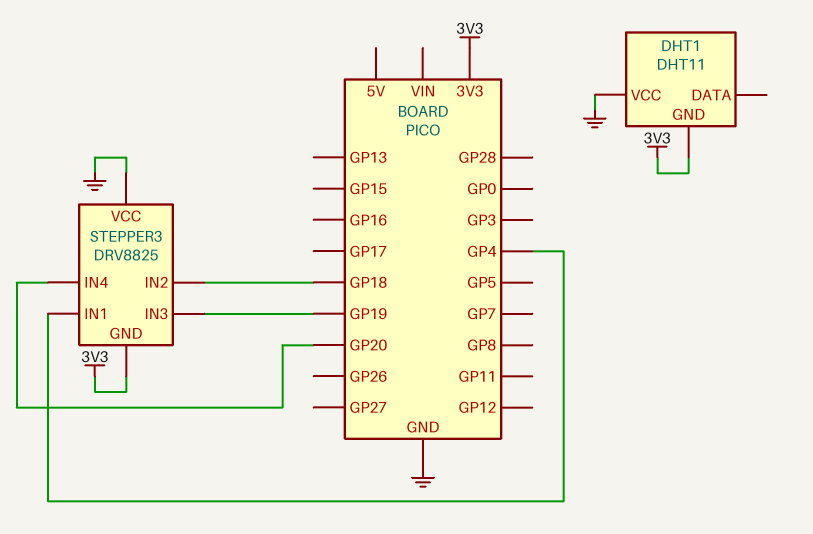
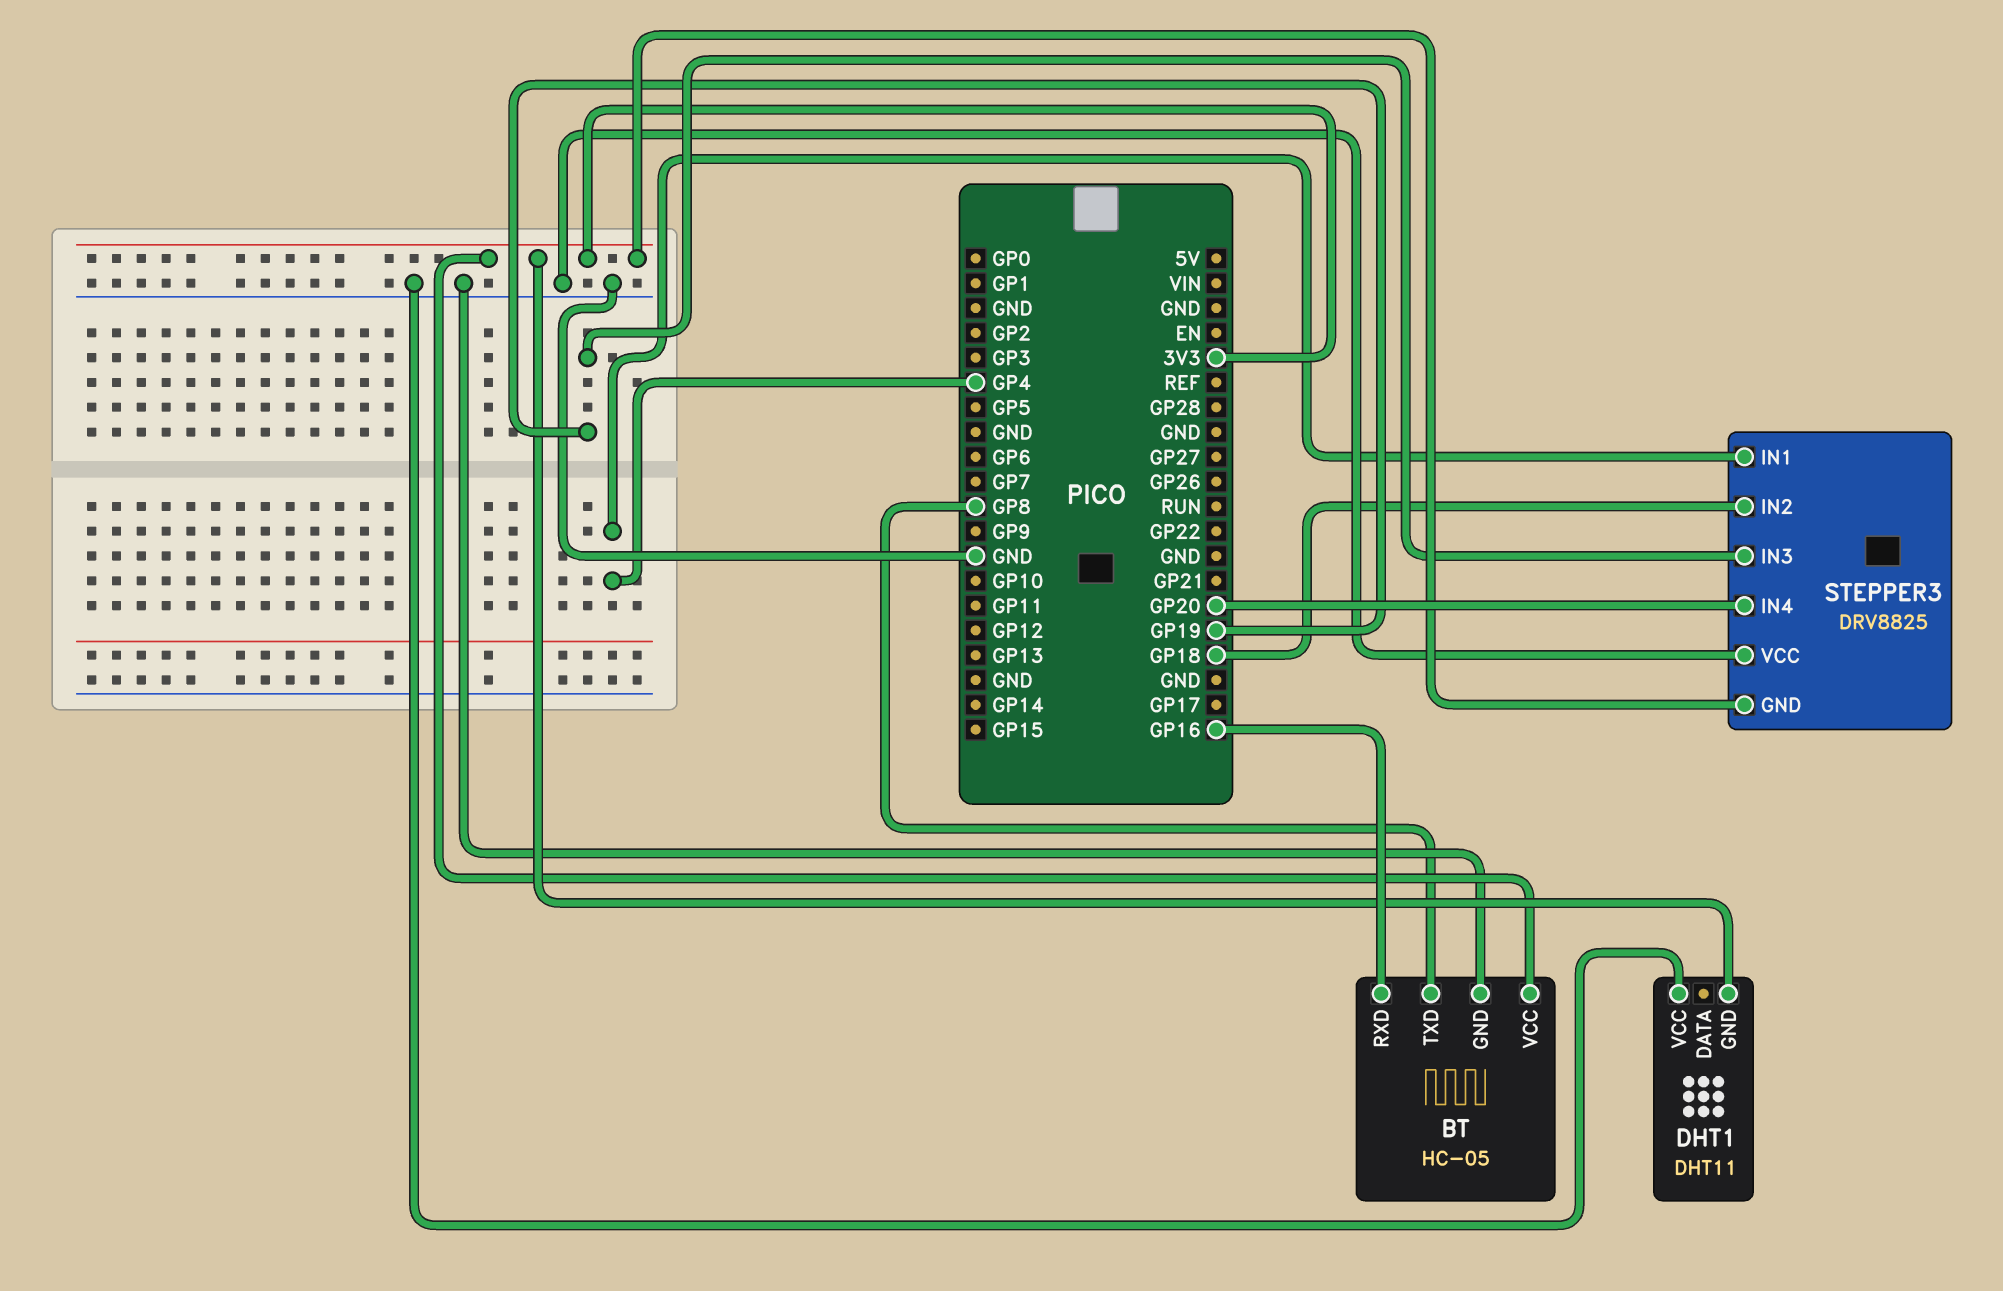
BT: none -> HC-05
BT pin GND: none -> GND
BT pin RXD: none -> GP16
BT pin TXD: none -> GP8
BT pin VCC: none -> 3V3

